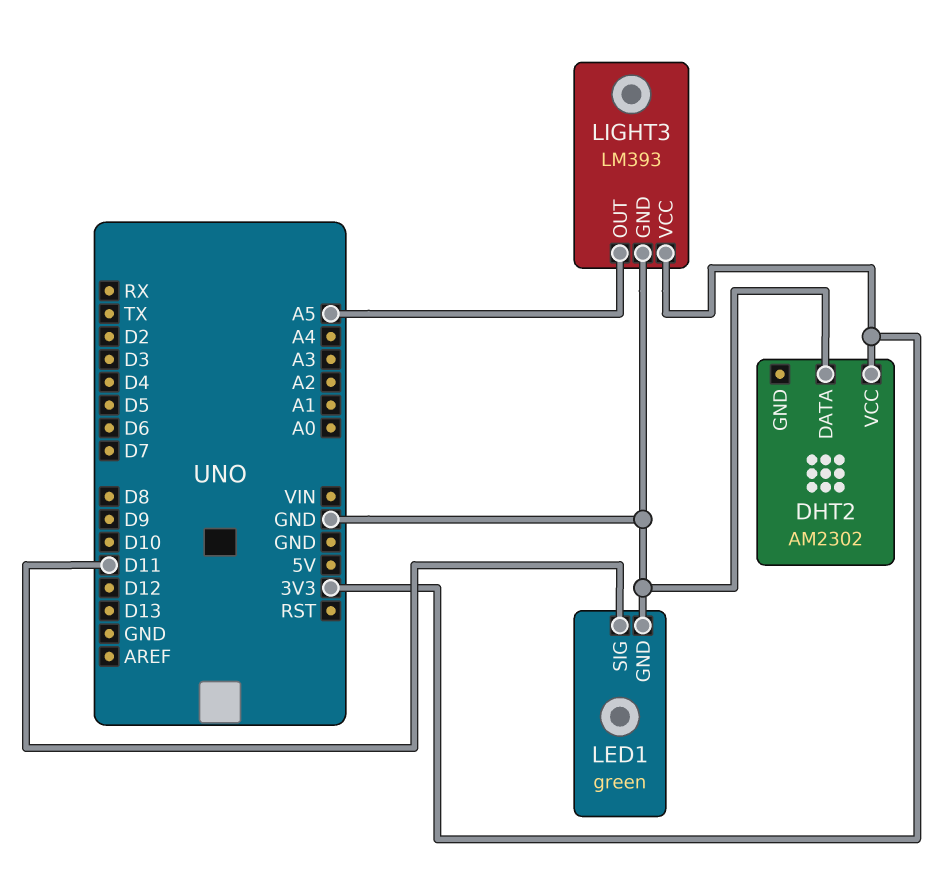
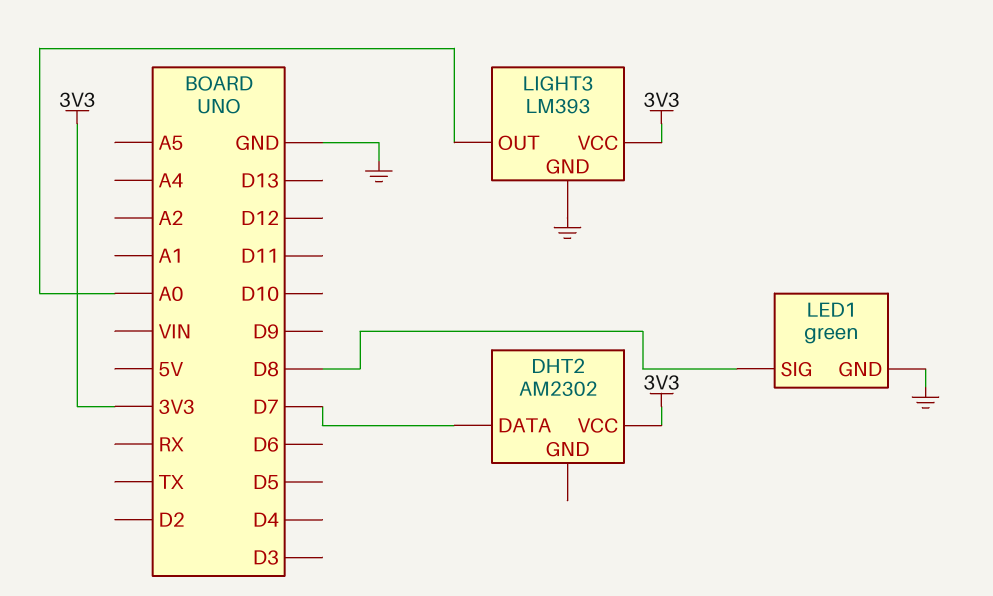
DHT2 pin DATA: GND -> D7
LED1 pin SIG: D11 -> D8
LIGHT3 pin OUT: A5 -> A0

